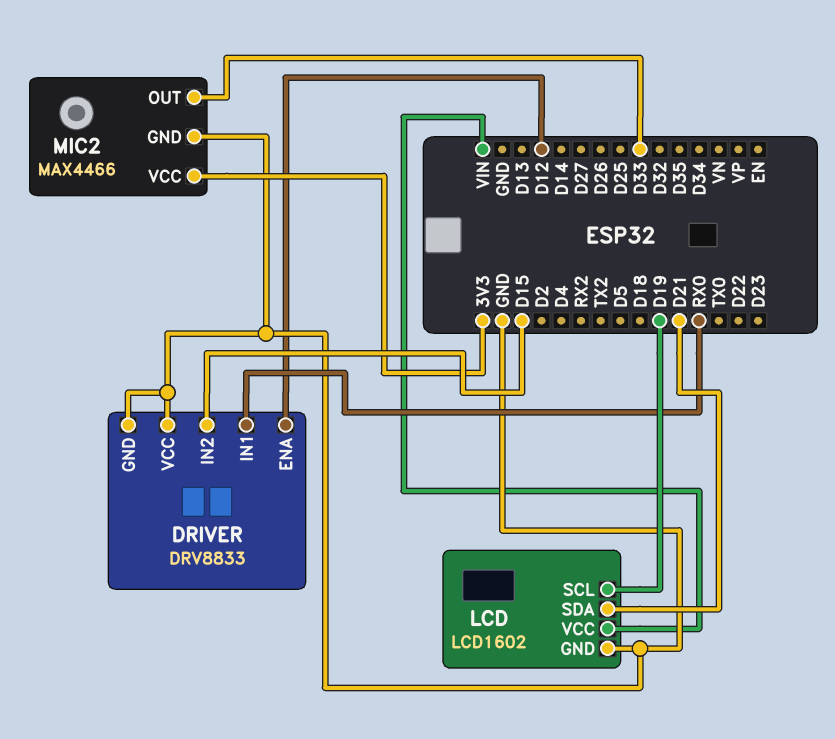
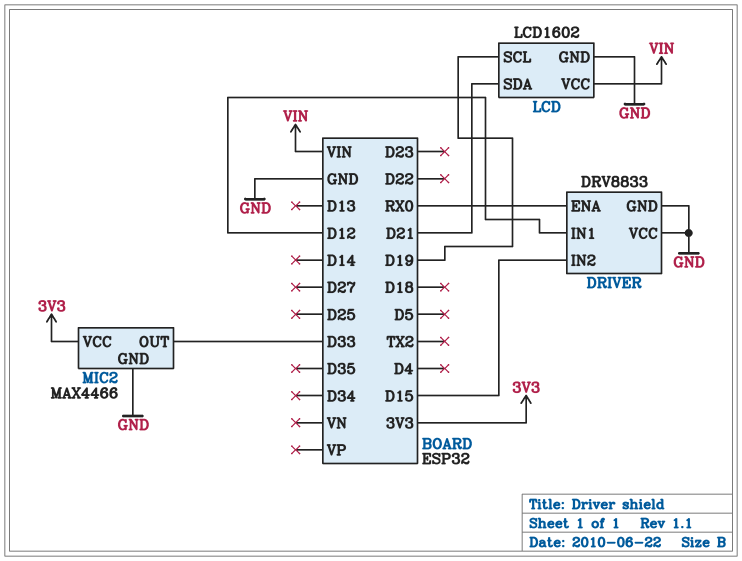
DRIVER pin ENA: D12 -> RX0
DRIVER pin IN1: RX0 -> D12

